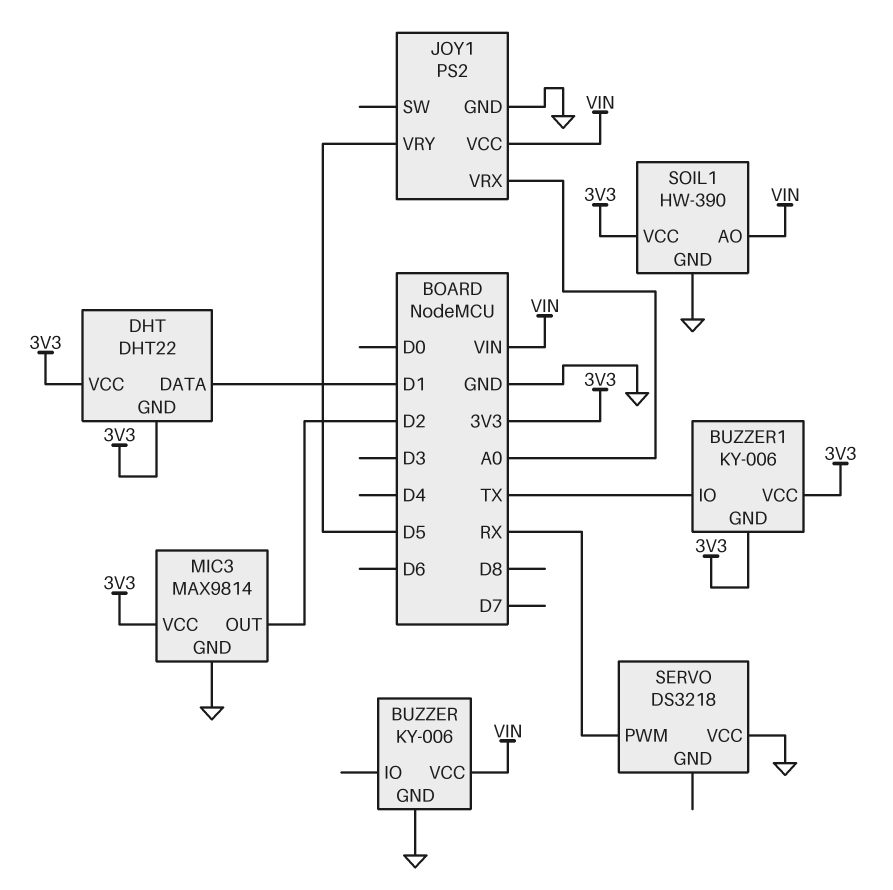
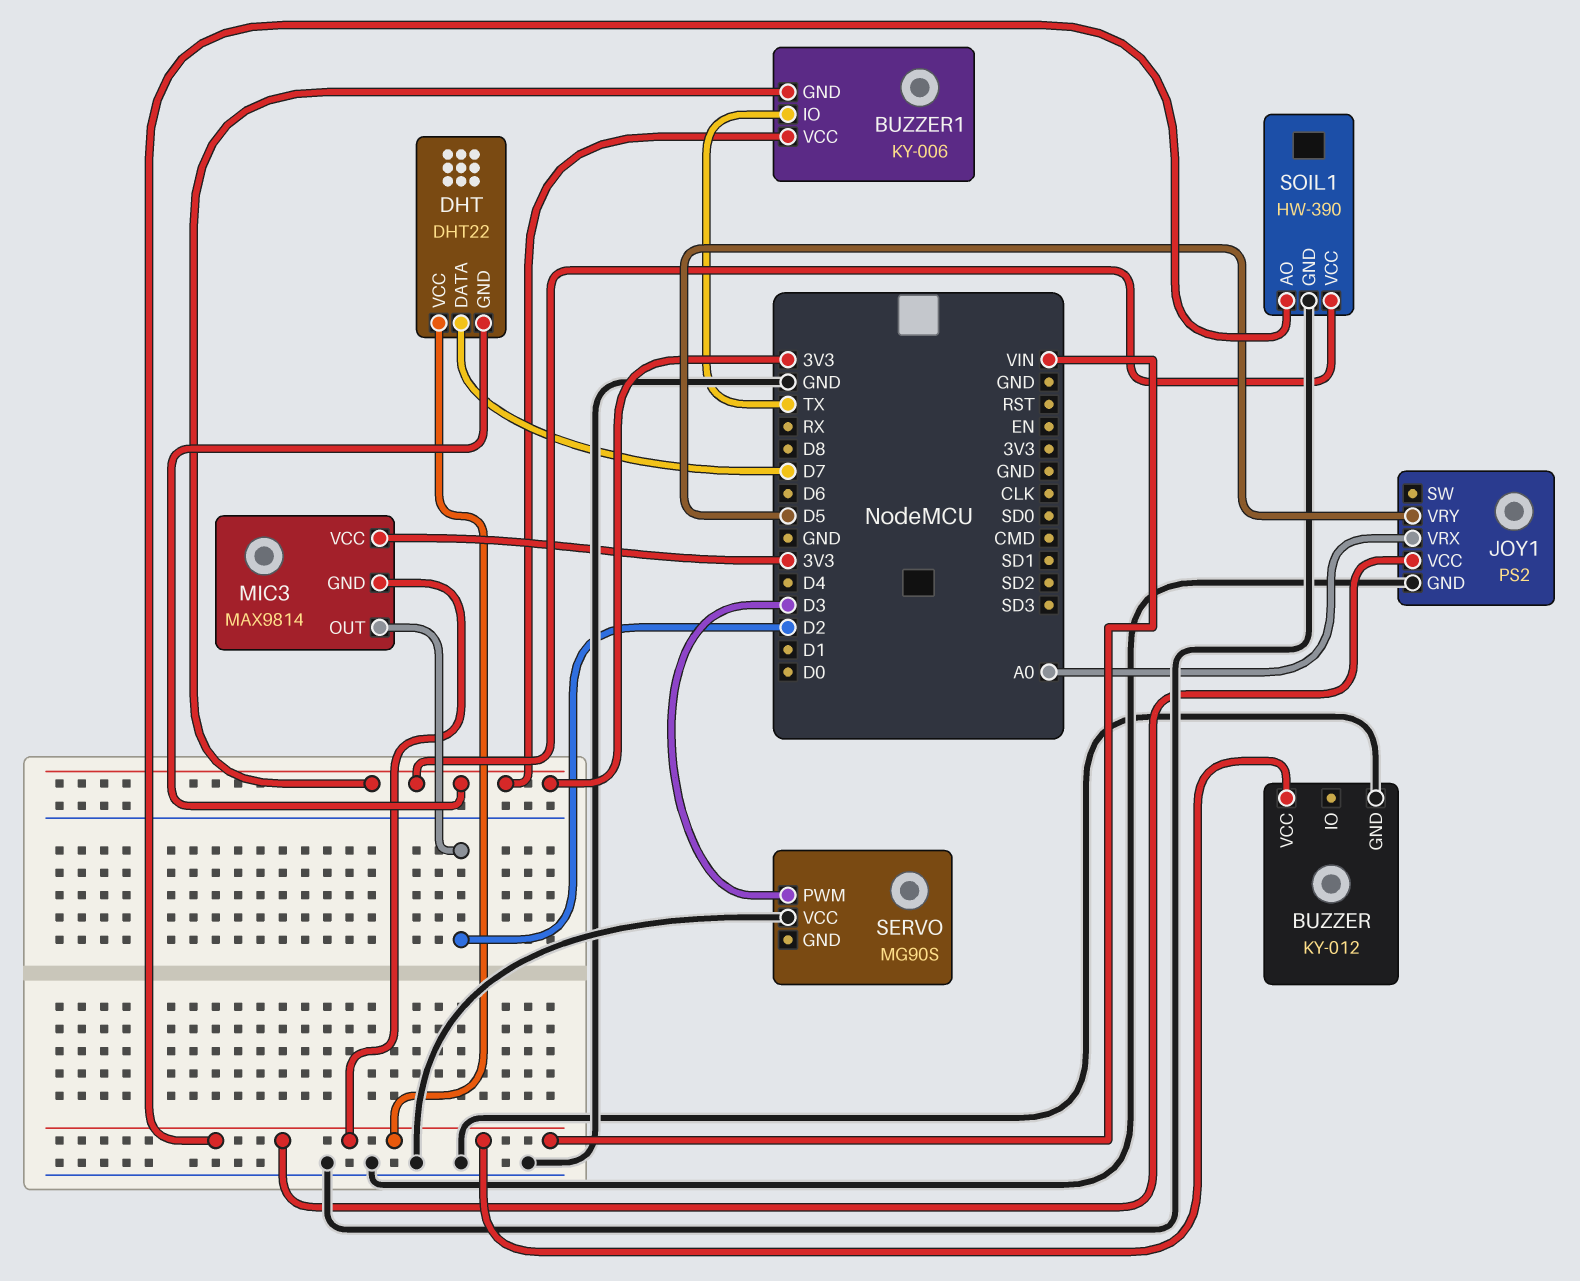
BUZZER: KY-006 -> KY-012
DHT pin DATA: D1 -> D7
DHT pin VCC: 3V3 -> VIN
MIC3 pin GND: GND -> VIN
SERVO: DS3218 -> MG90S
SERVO pin PWM: RX -> D3

